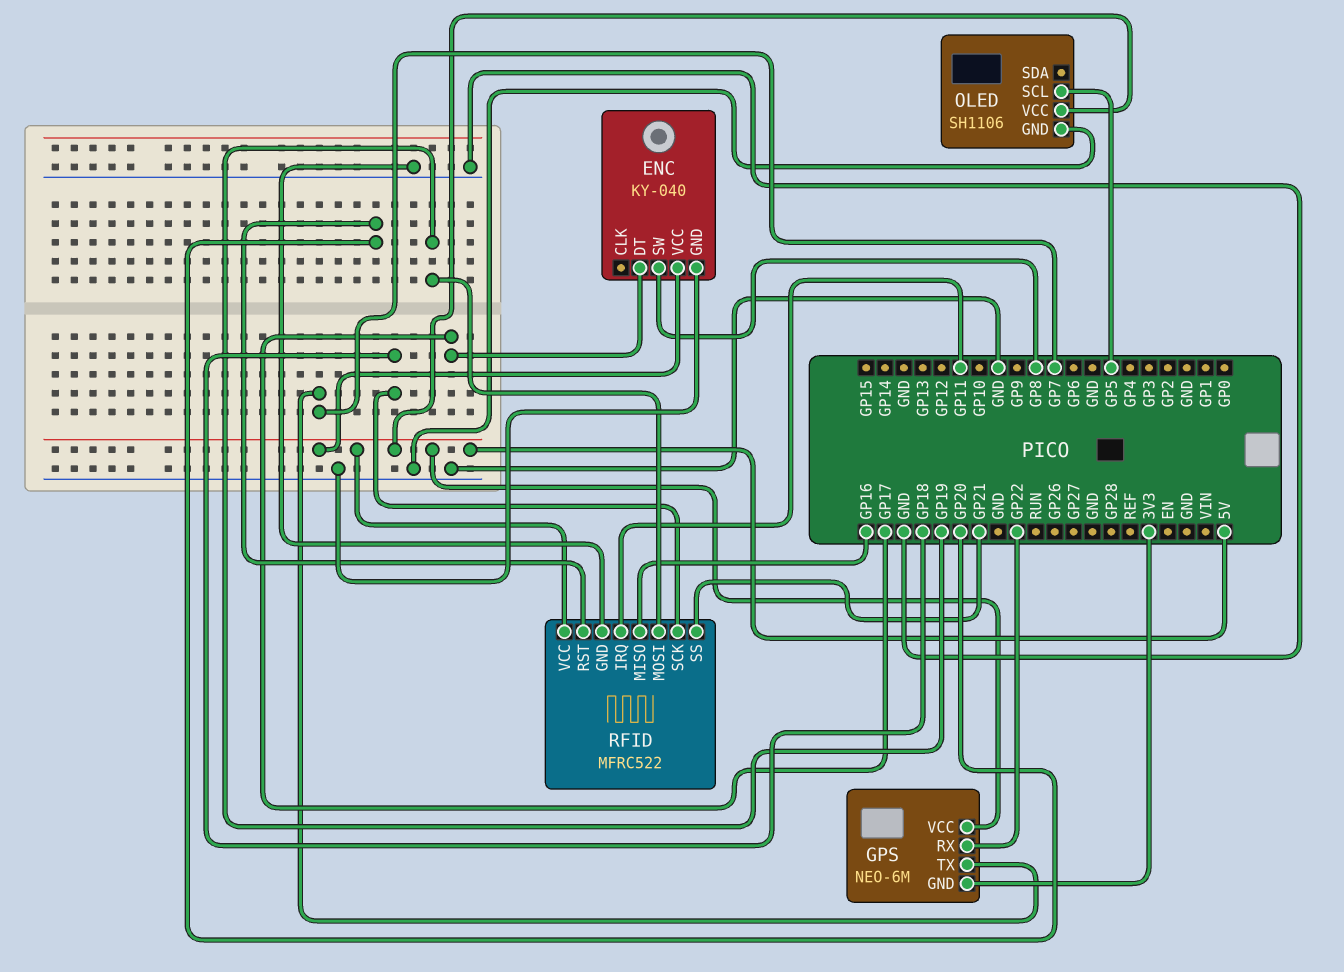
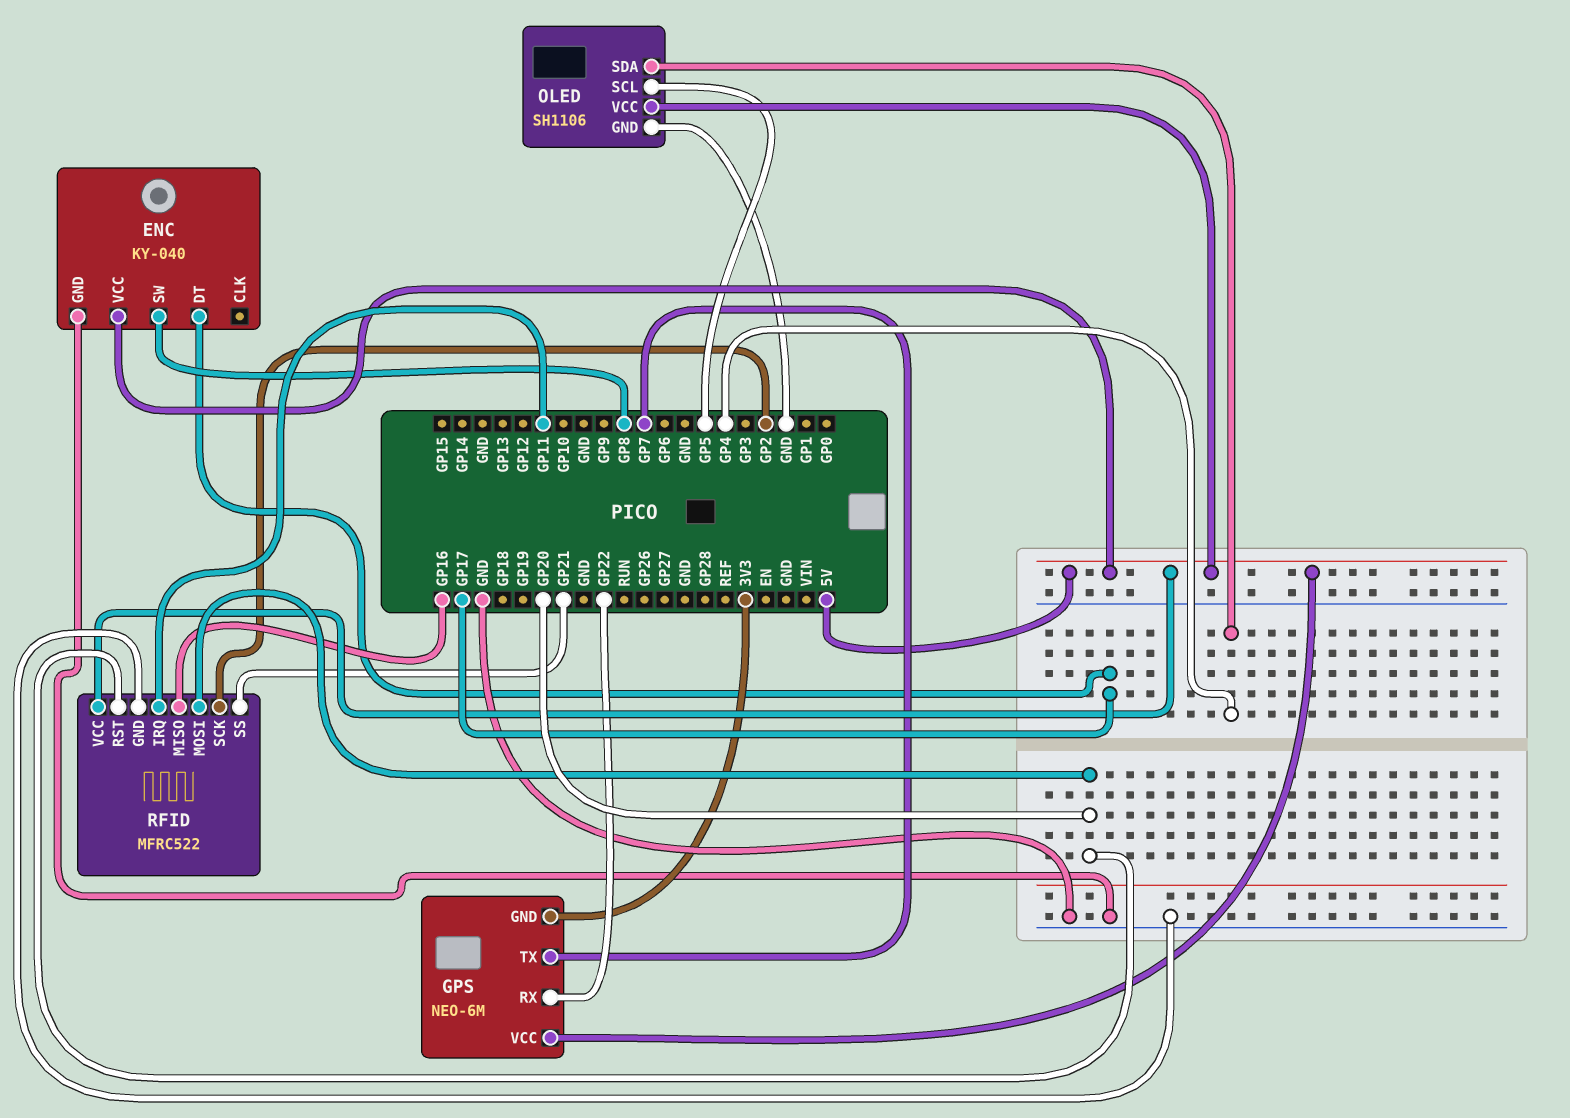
OLED pin SDA: none -> GP4
RFID pin MOSI: GP19 -> GP20
RFID pin SCK: GP18 -> GP2

